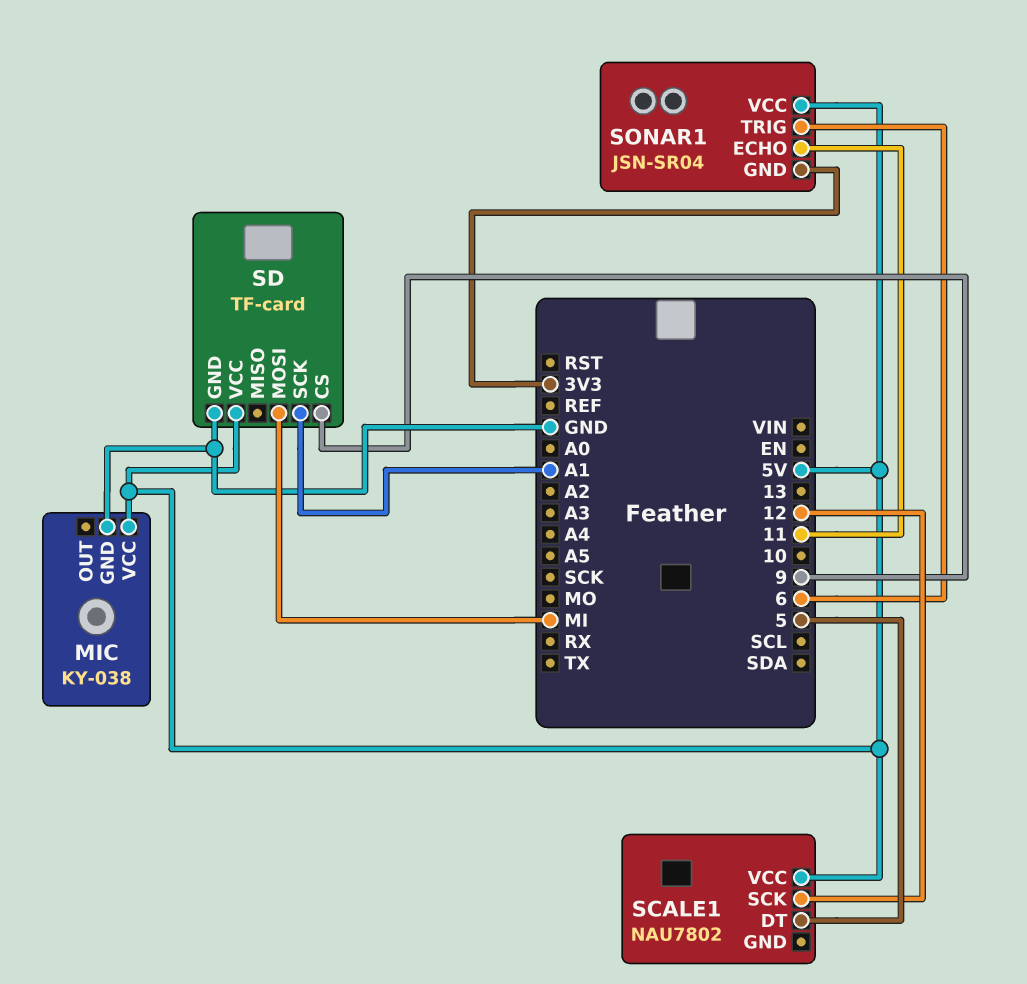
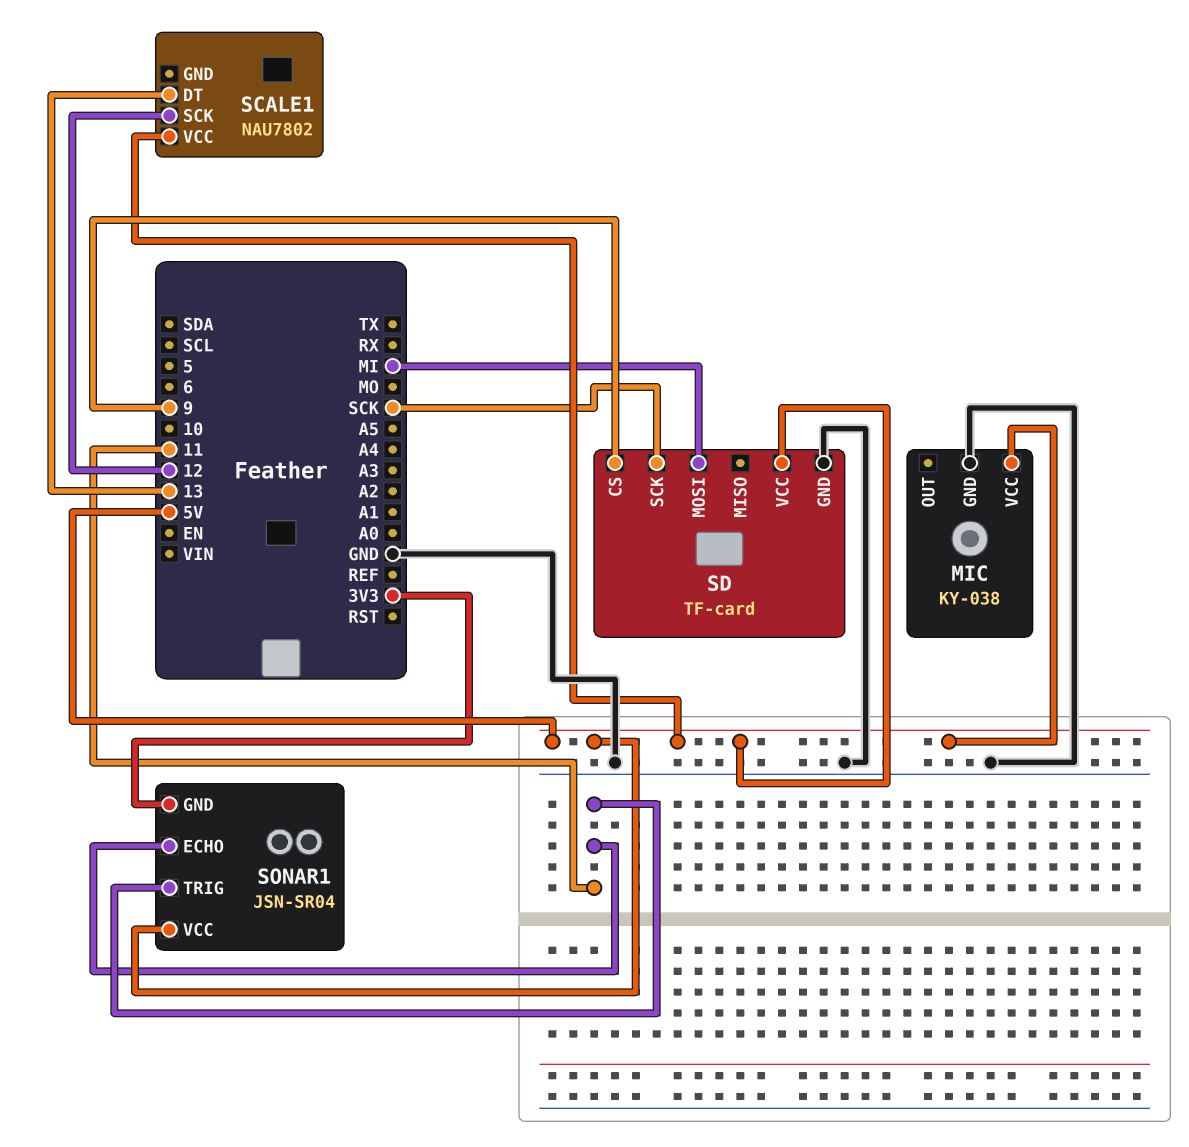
SCALE1 pin DT: 5 -> 13
SD pin SCK: A1 -> SCK
SONAR1 pin TRIG: 6 -> 11

